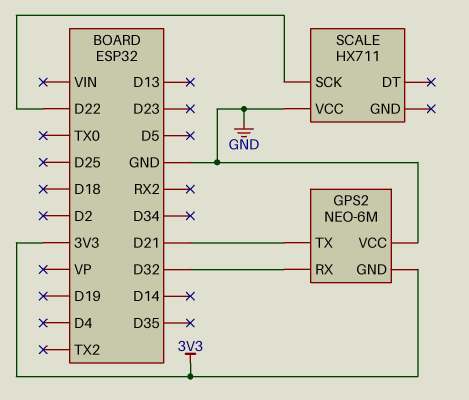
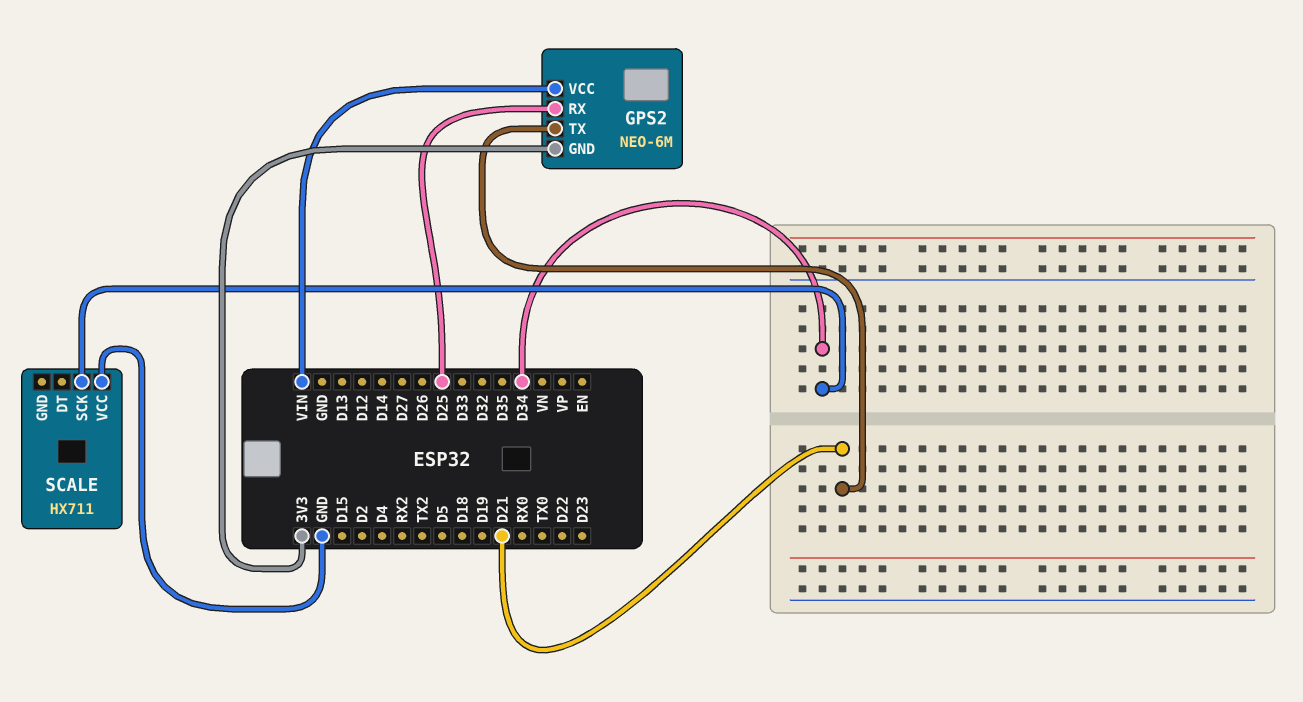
GPS2 pin RX: D32 -> D25
GPS2 pin VCC: GND -> VIN
SCALE pin SCK: D22 -> D34

